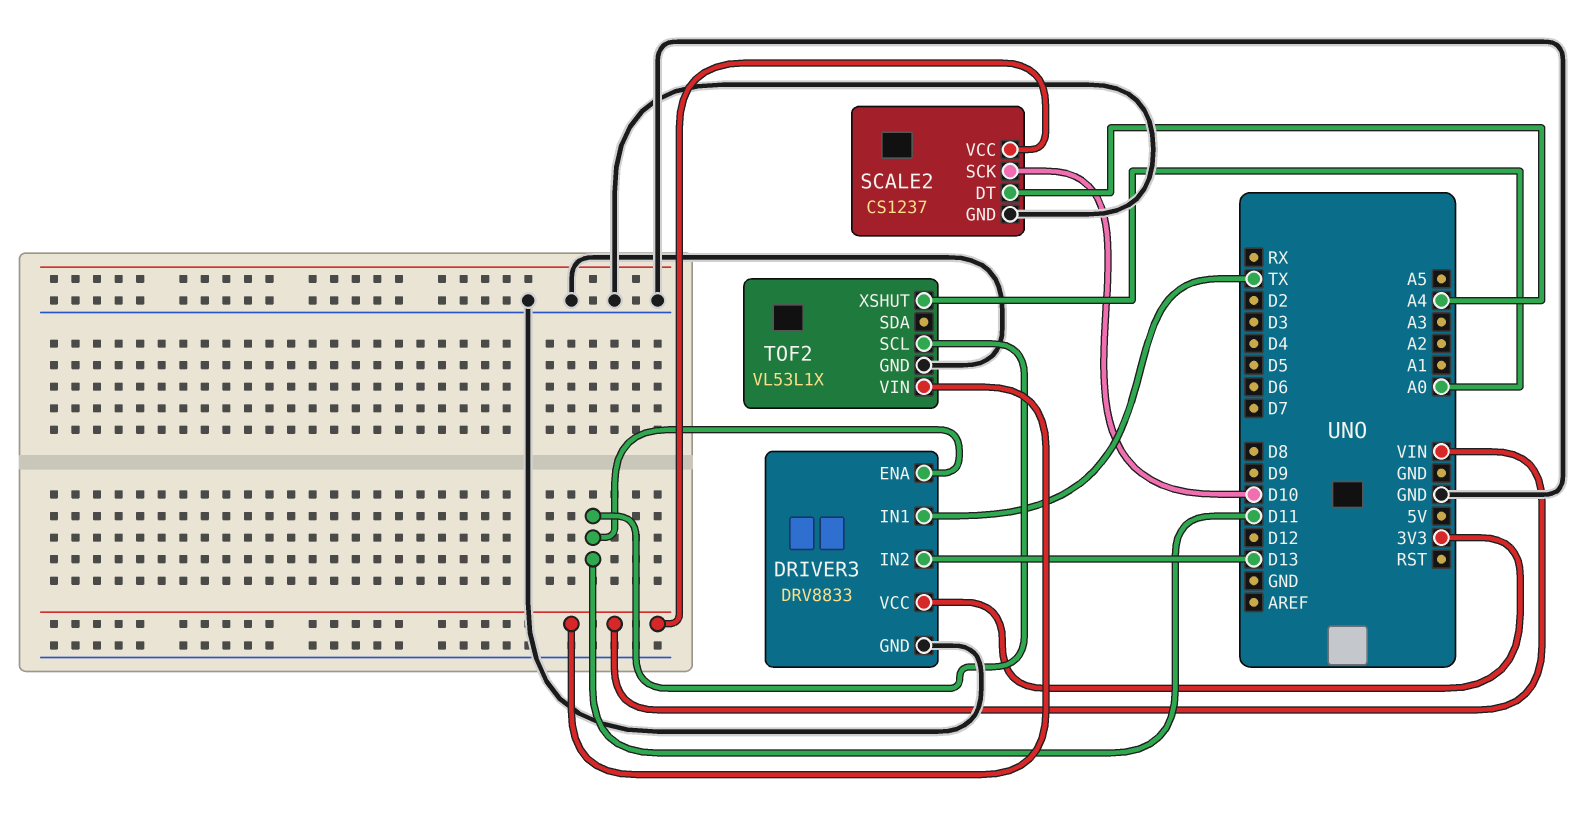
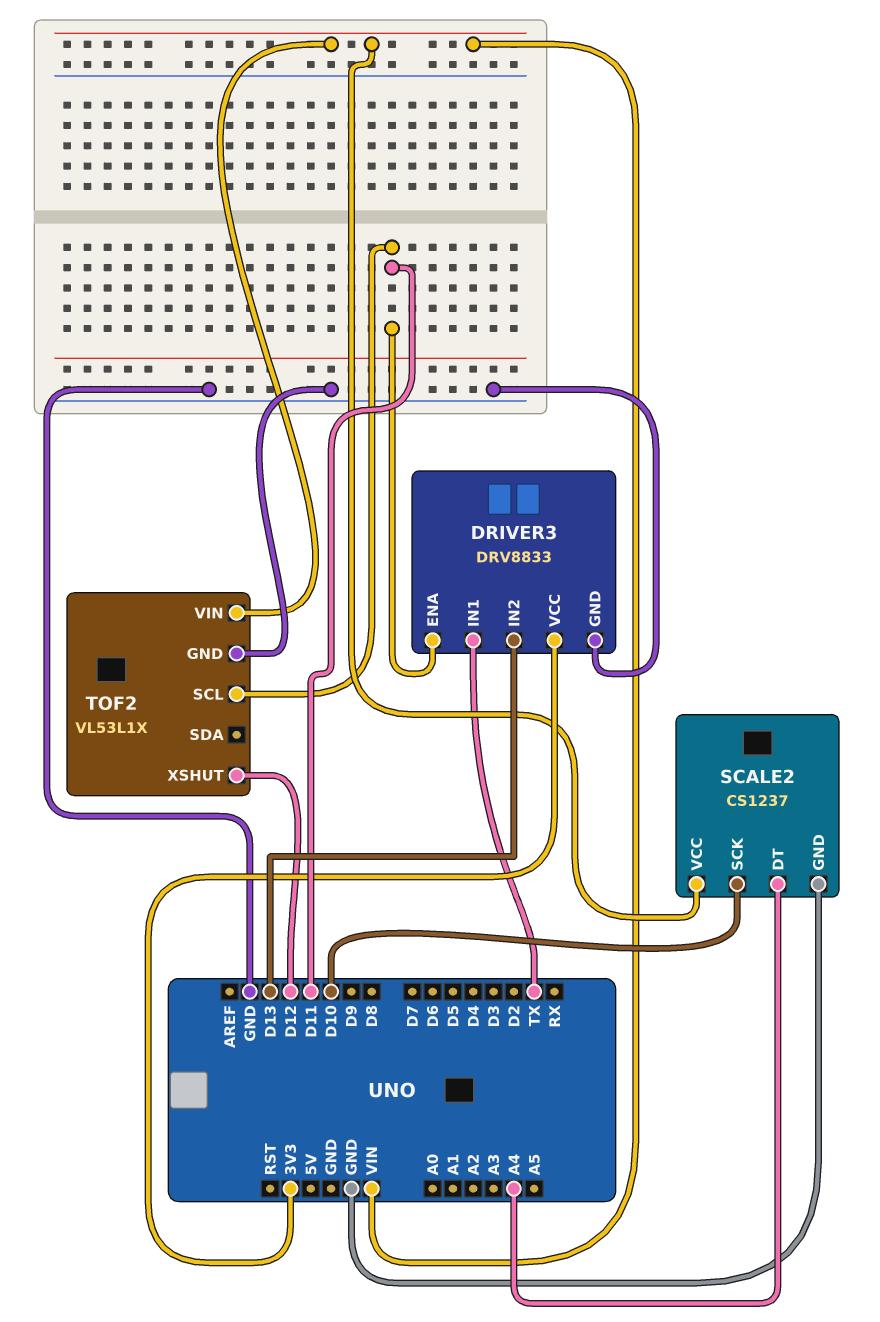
TOF2 pin XSHUT: A0 -> D12

